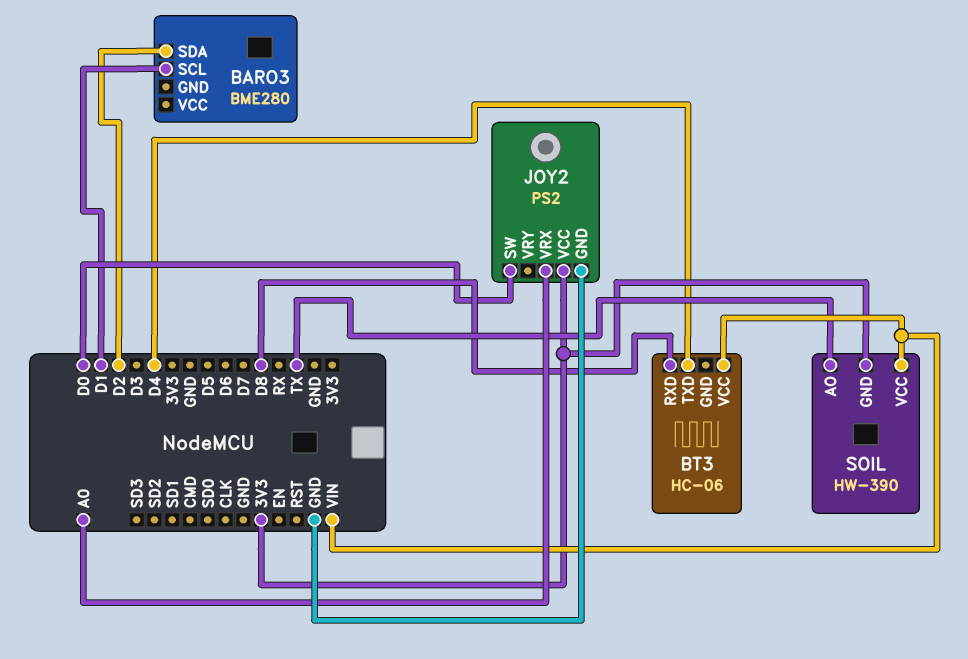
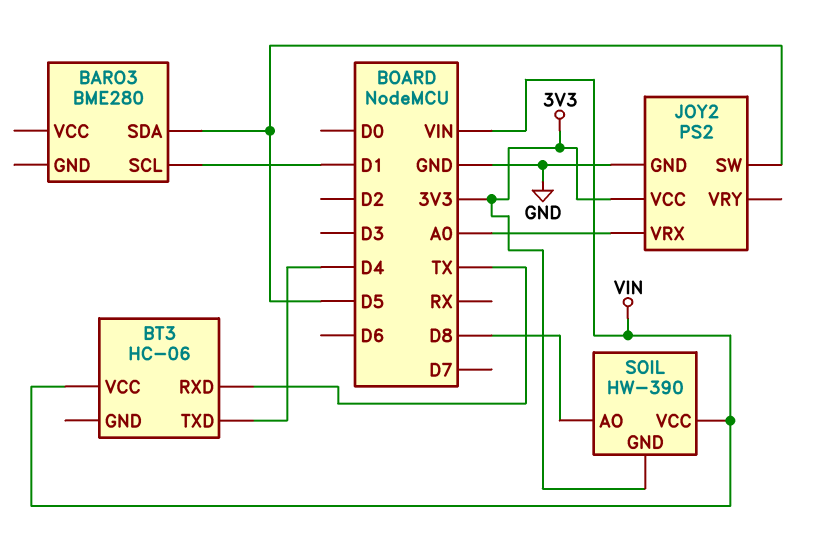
BARO3 pin SDA: D2 -> D5
BT3 pin RXD: D8 -> TX
JOY2 pin SW: D0 -> D5
SOIL pin AO: TX -> D8

